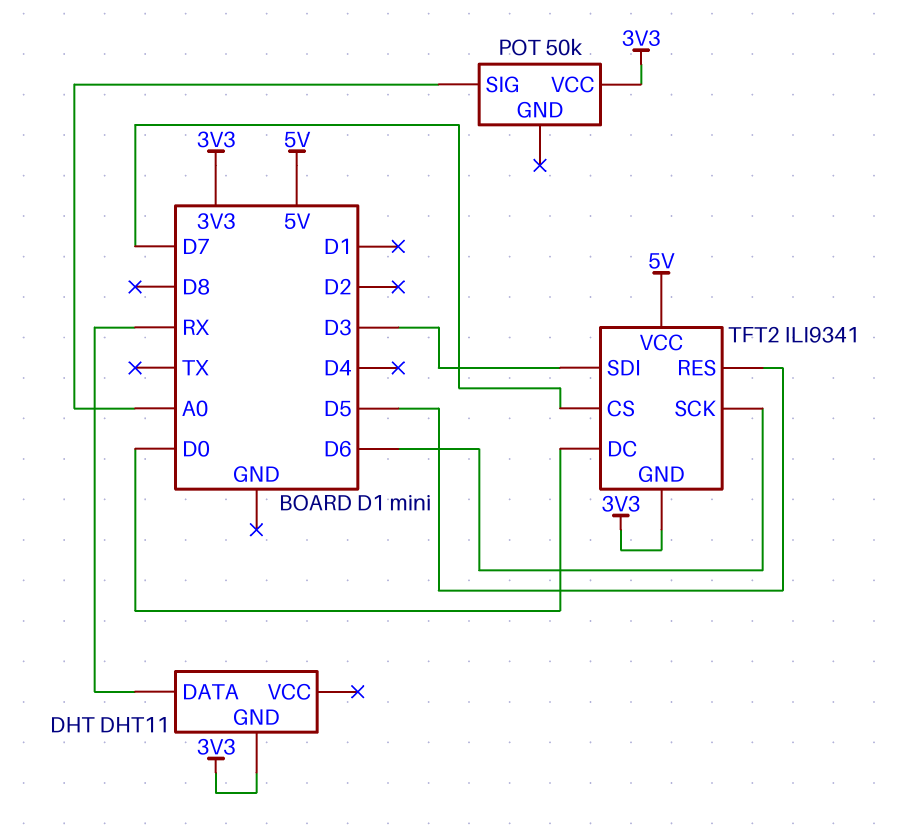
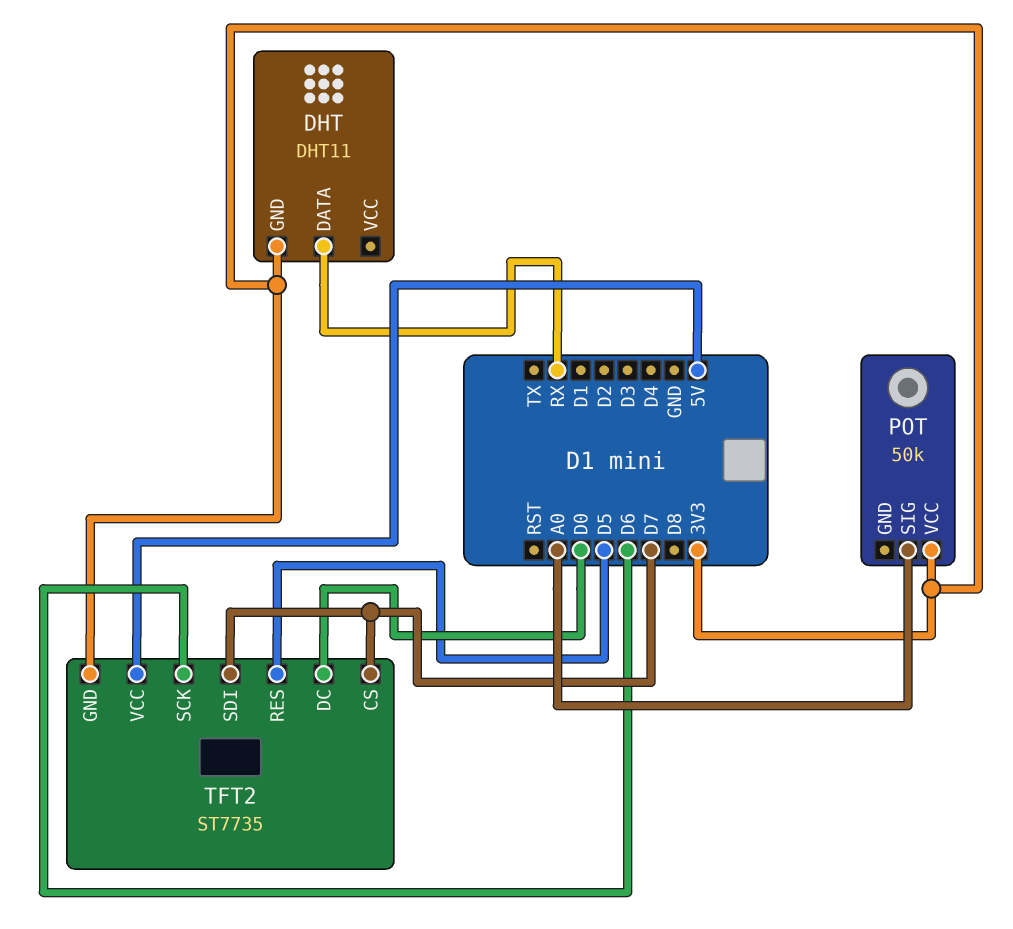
TFT2: ILI9341 -> ST7735
TFT2 pin SDI: D3 -> D7

